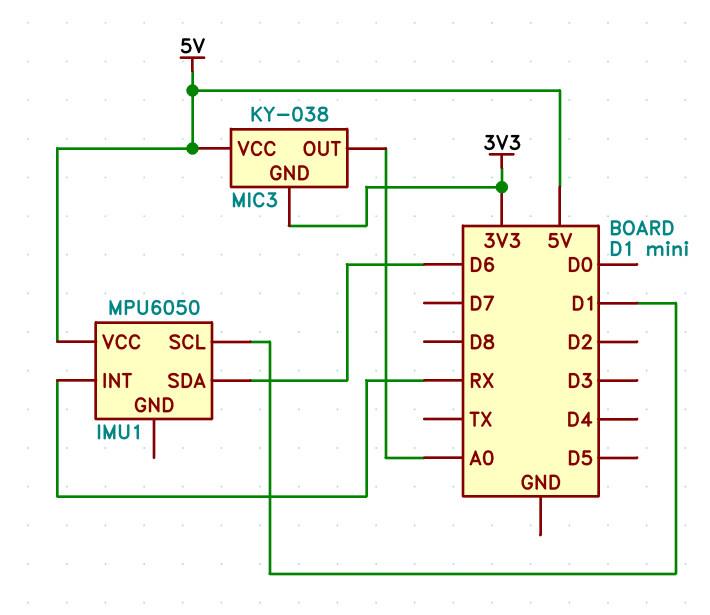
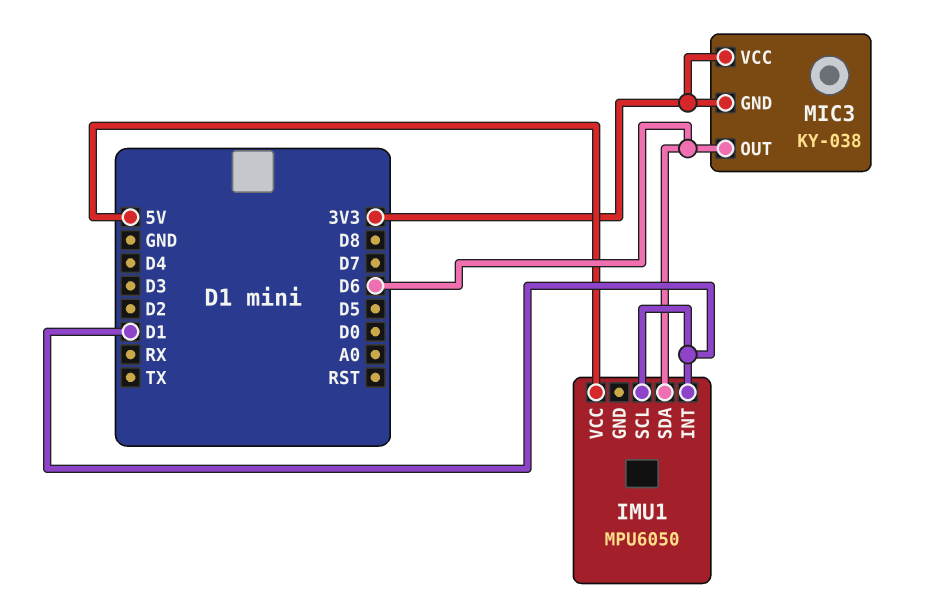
IMU1 pin INT: RX -> D1
MIC3 pin OUT: A0 -> D6
MIC3 pin VCC: 5V -> 3V3

